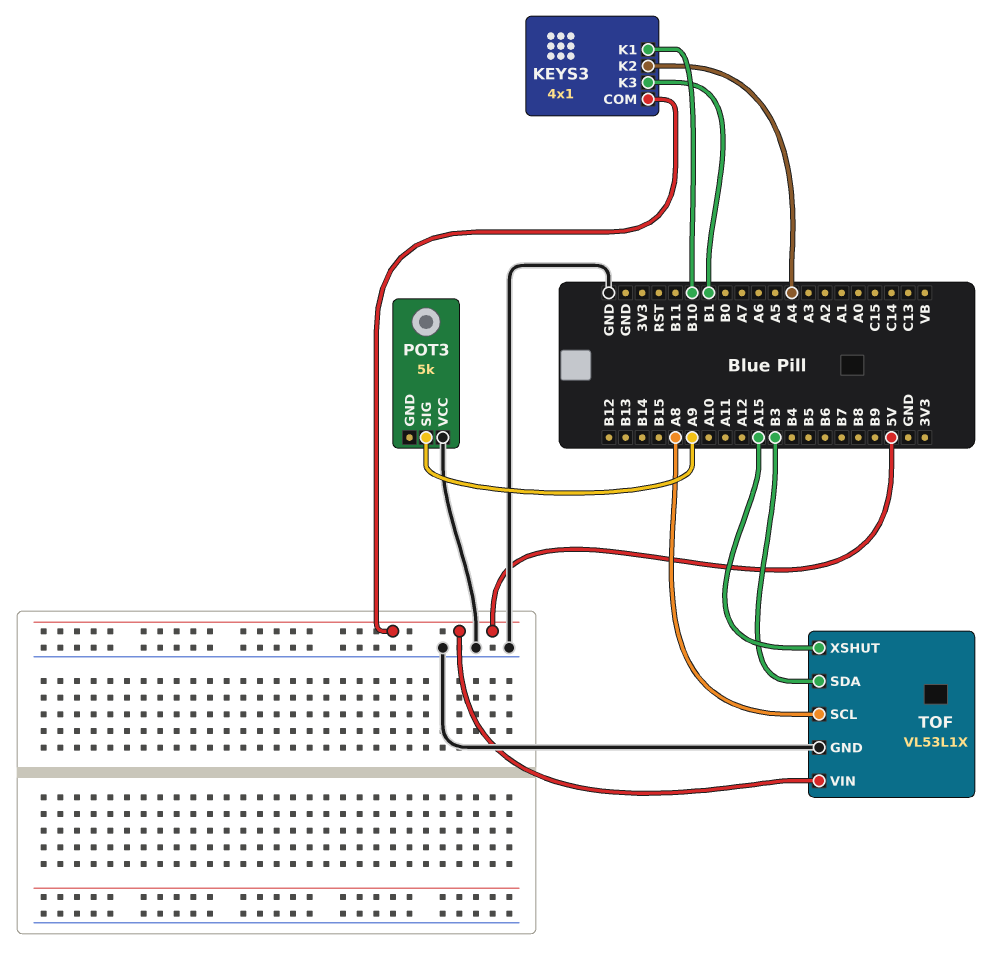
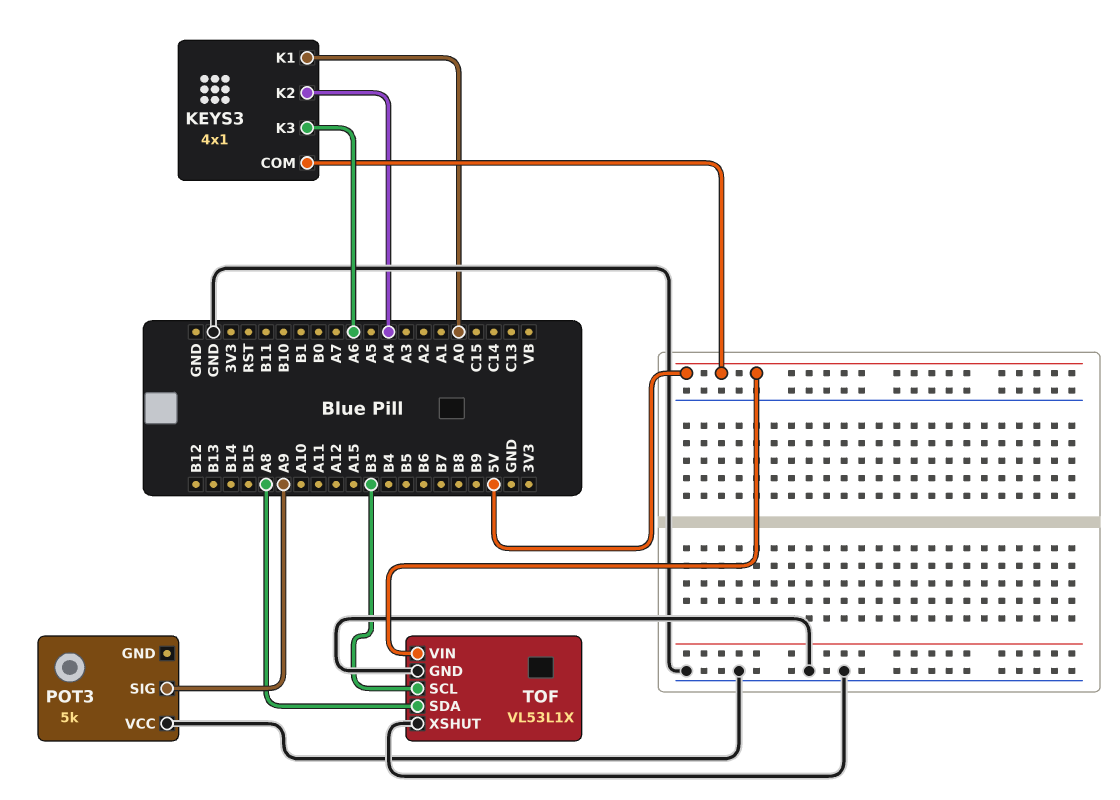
KEYS3 pin K1: B10 -> A0
KEYS3 pin K3: B1 -> A6
TOF pin SCL: A8 -> B3
TOF pin SDA: B3 -> A8
TOF pin XSHUT: A15 -> GND

